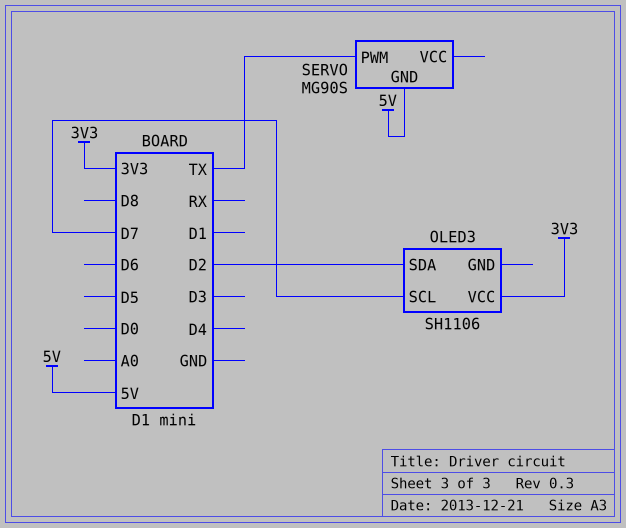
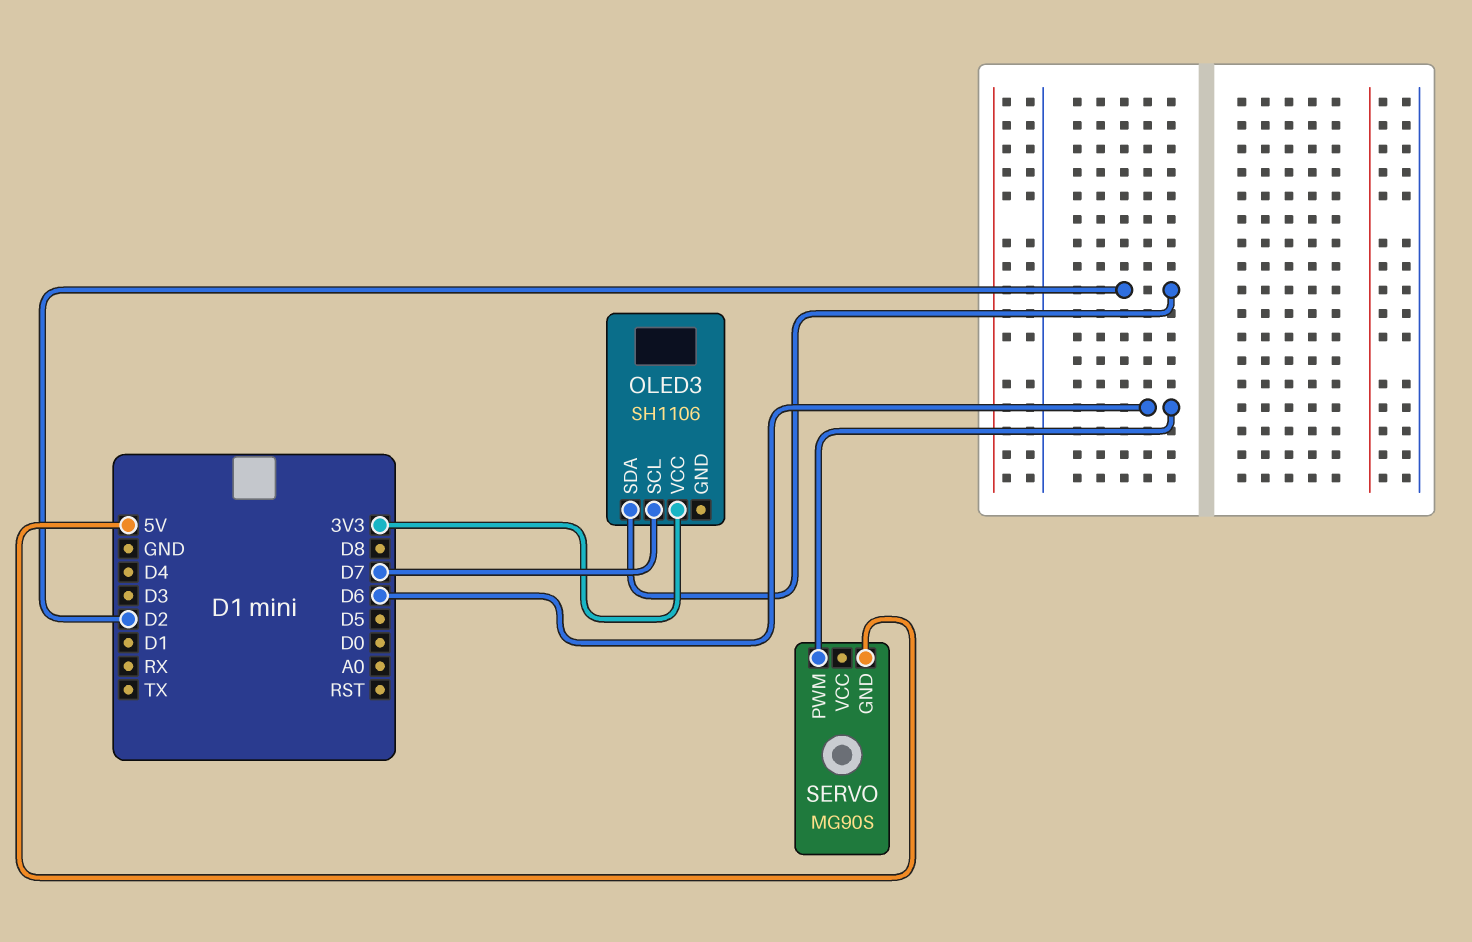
SERVO pin PWM: TX -> D6

